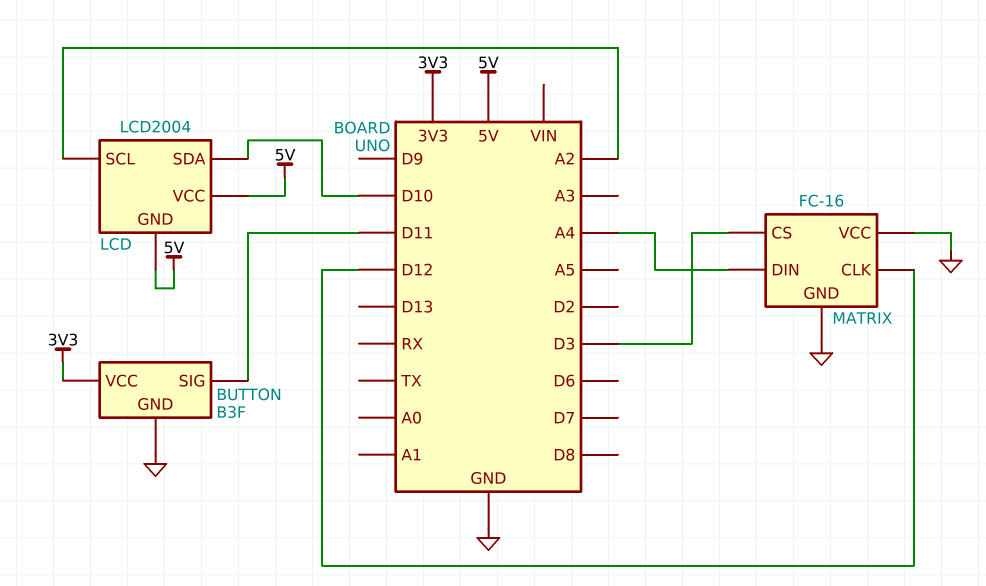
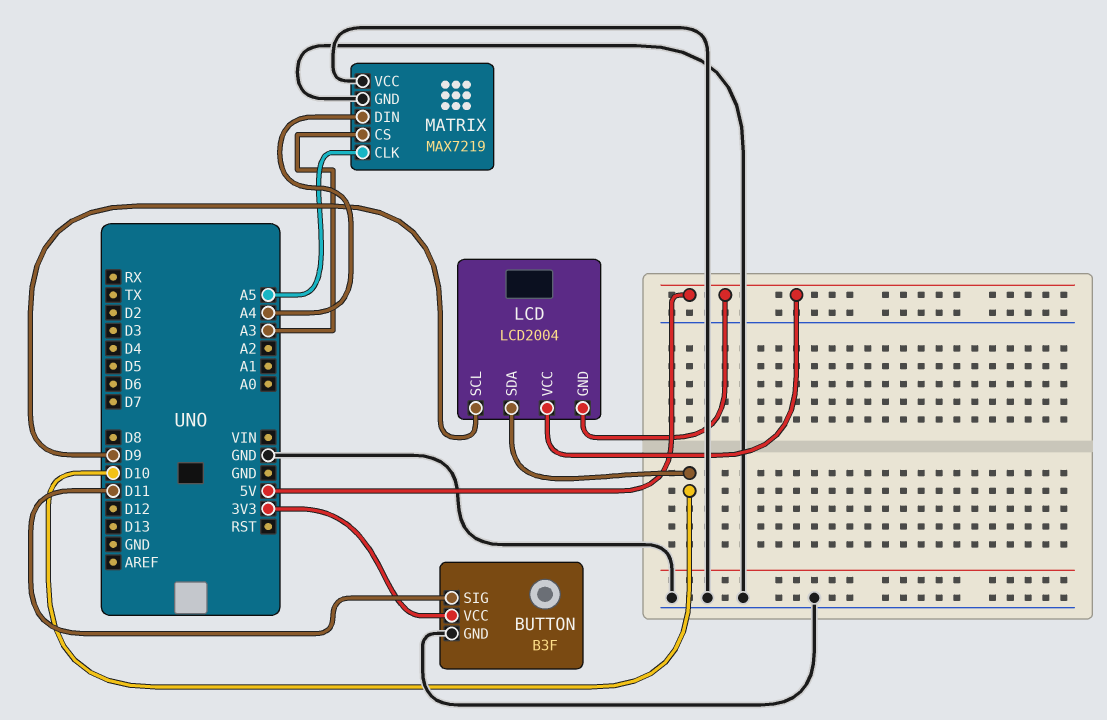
LCD pin SCL: A2 -> D9
MATRIX: FC-16 -> MAX7219
MATRIX pin CLK: D12 -> A5
MATRIX pin CS: D3 -> A3

